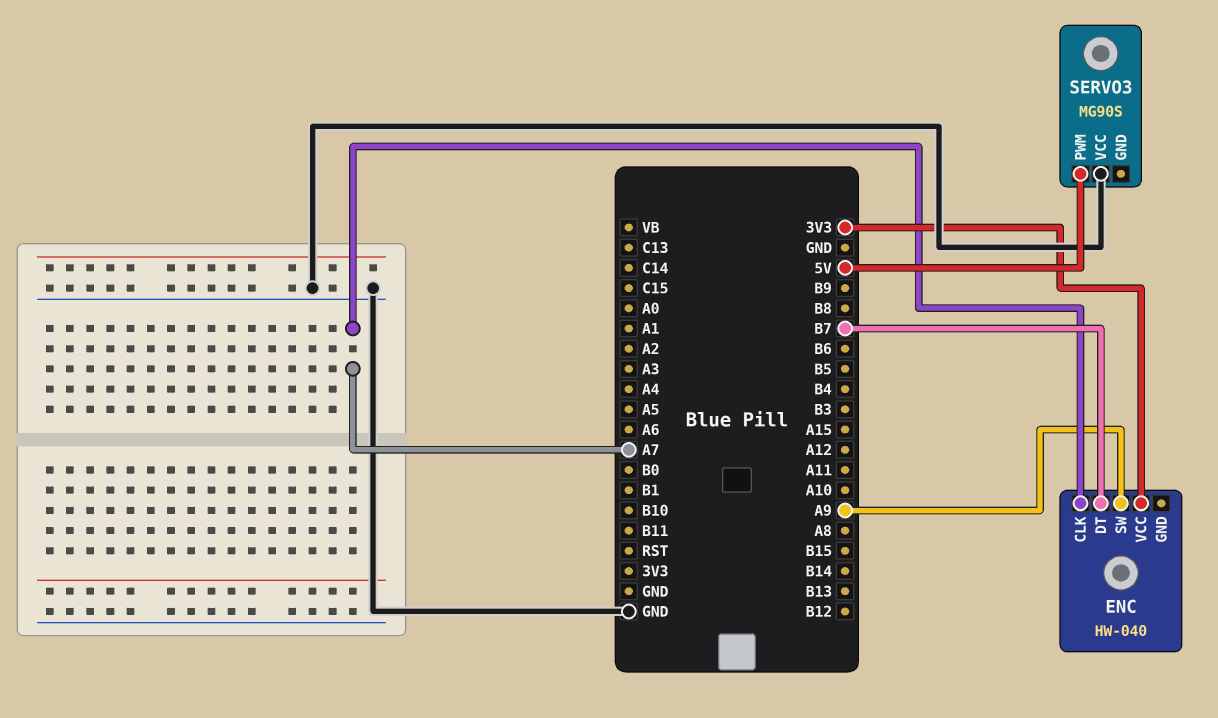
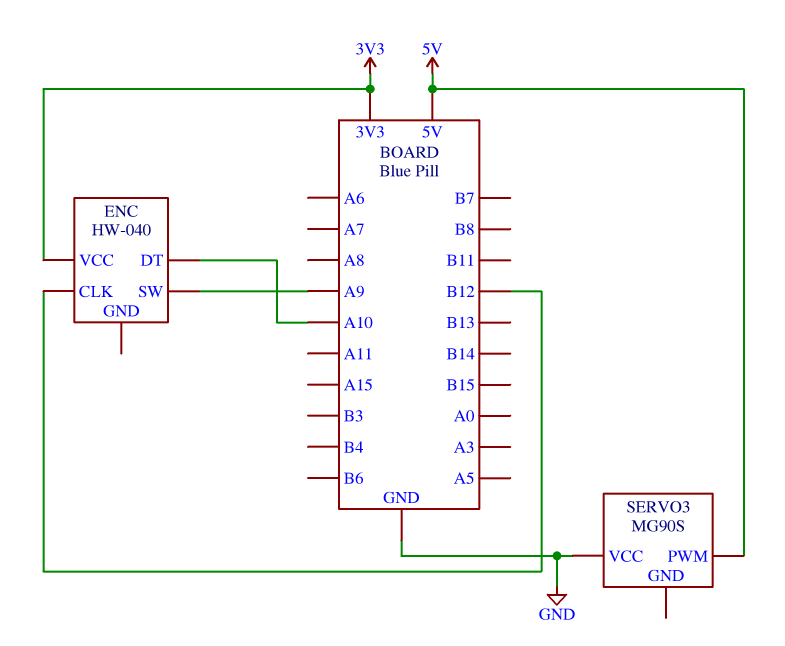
ENC pin CLK: A7 -> B12
ENC pin DT: B7 -> A10

